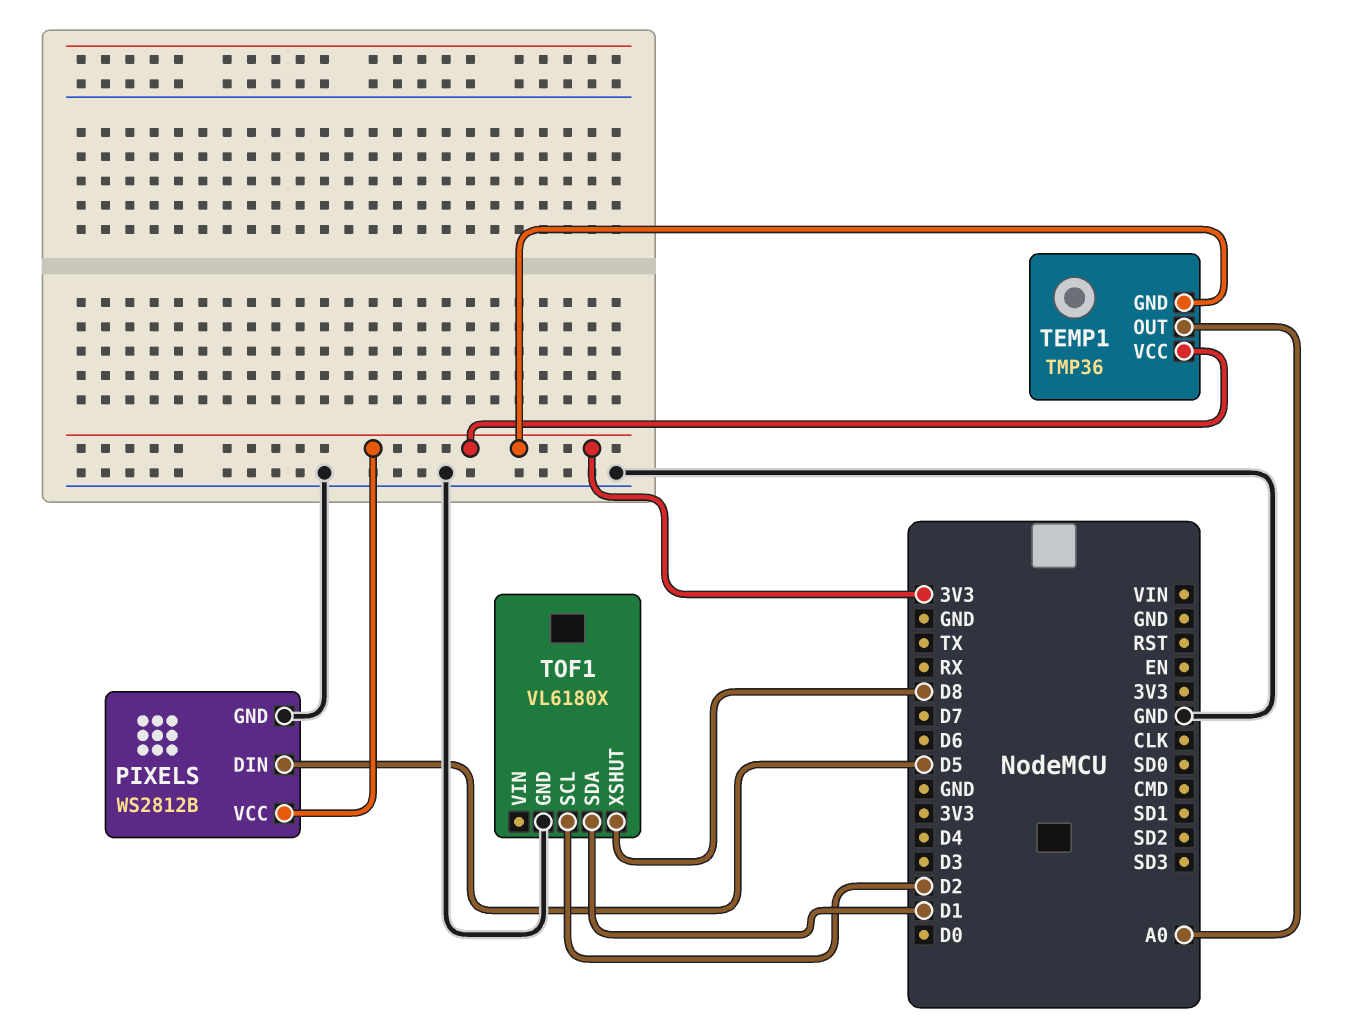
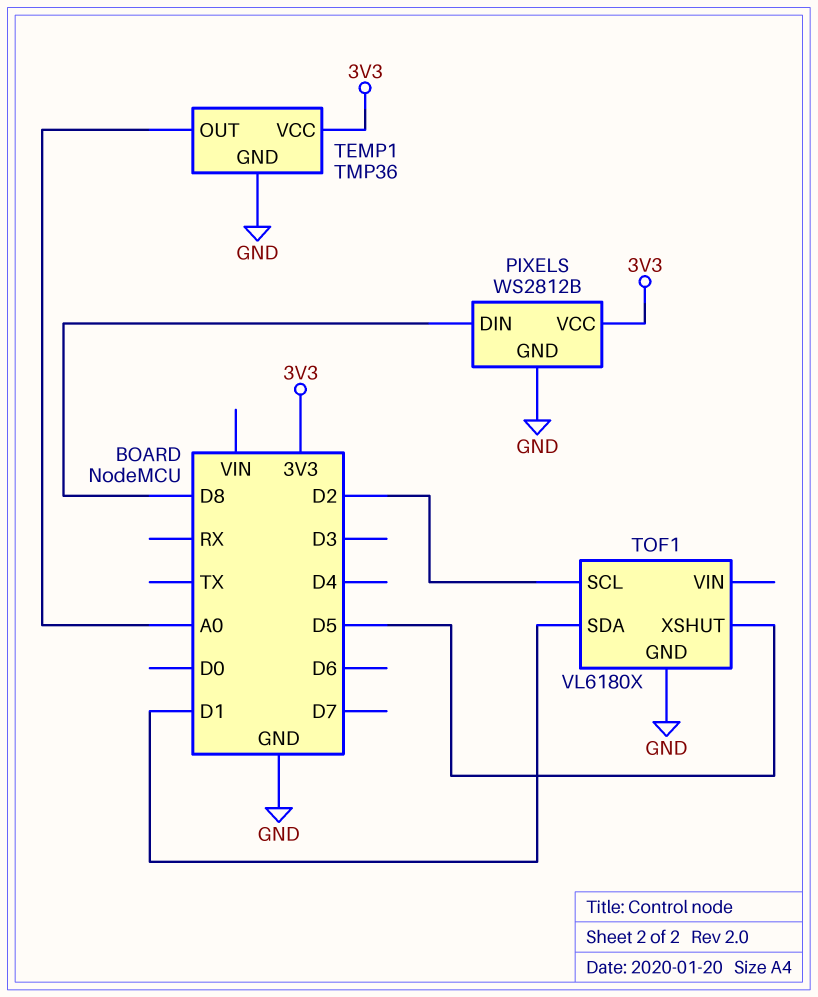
PIXELS pin DIN: D5 -> D8
TEMP1 pin GND: 3V3 -> GND
TOF1 pin XSHUT: D8 -> D5

